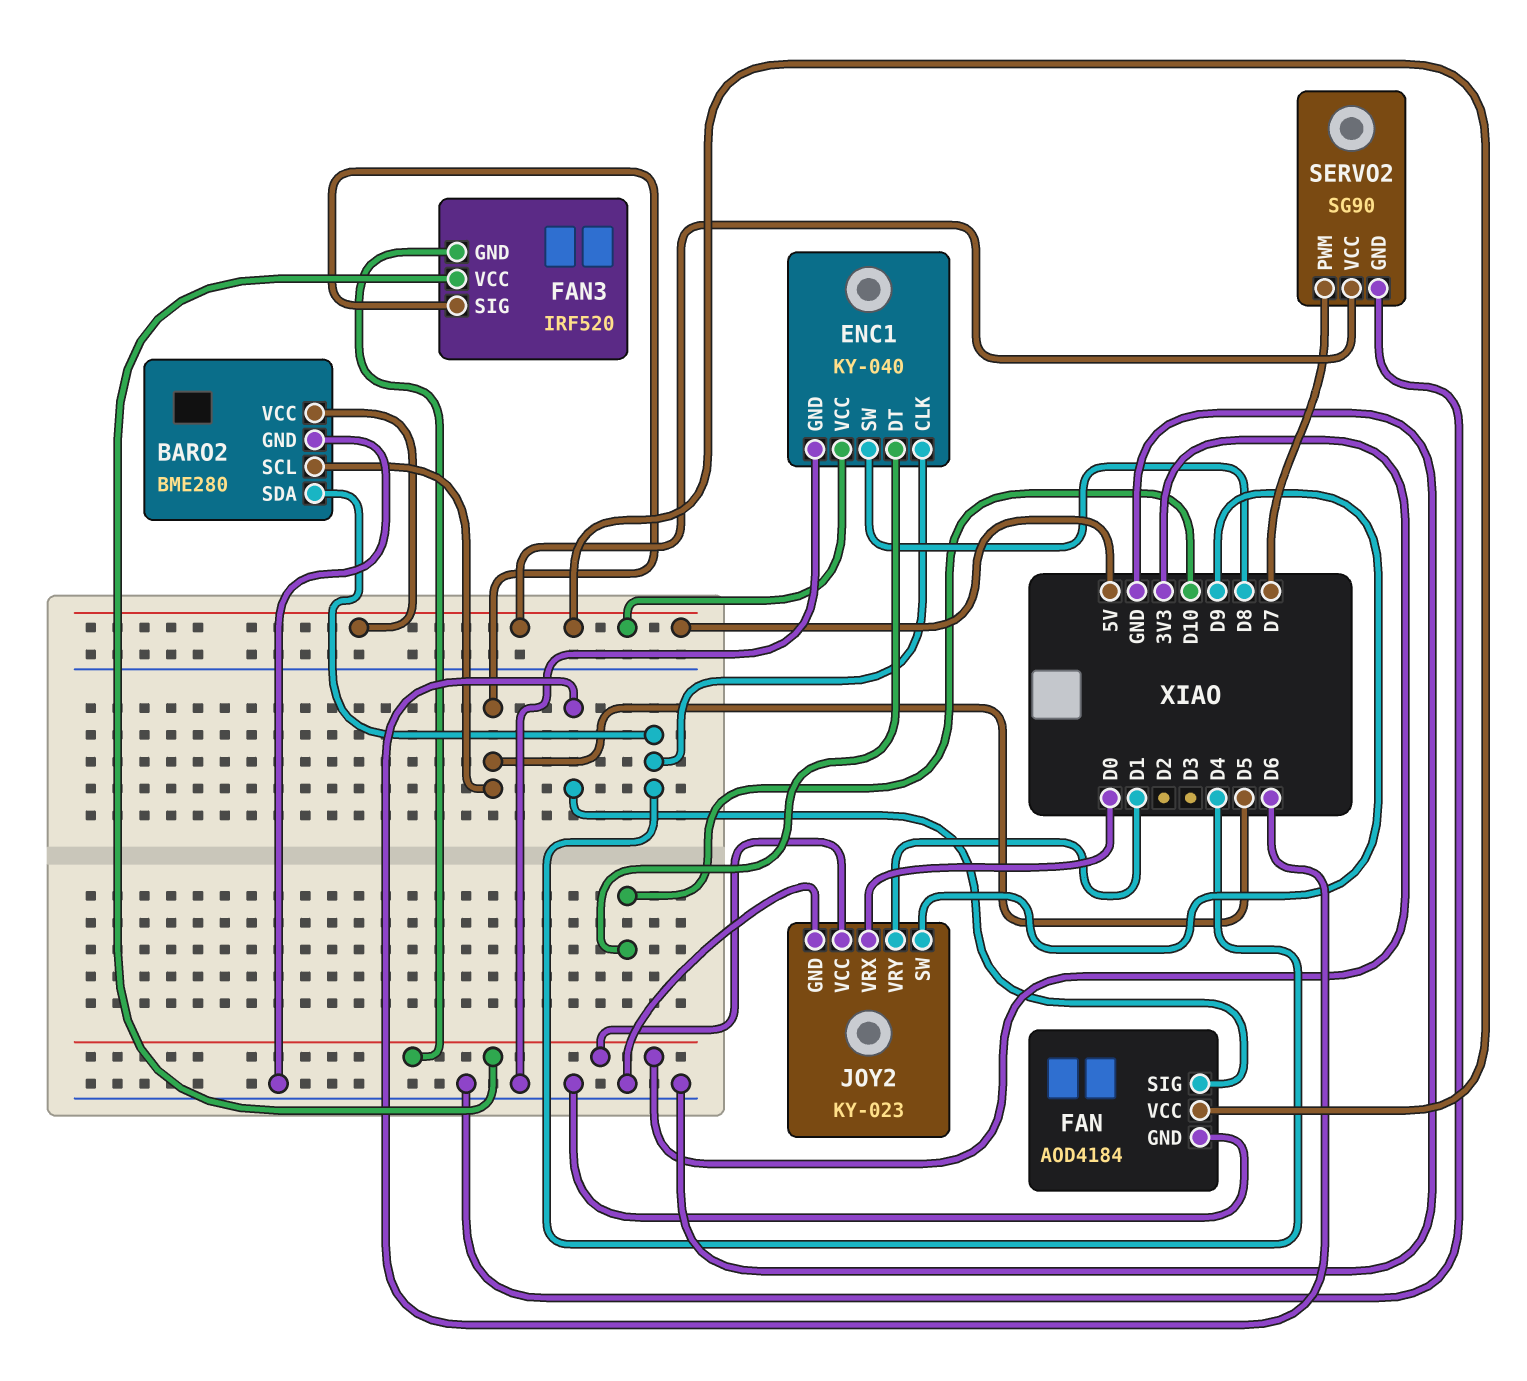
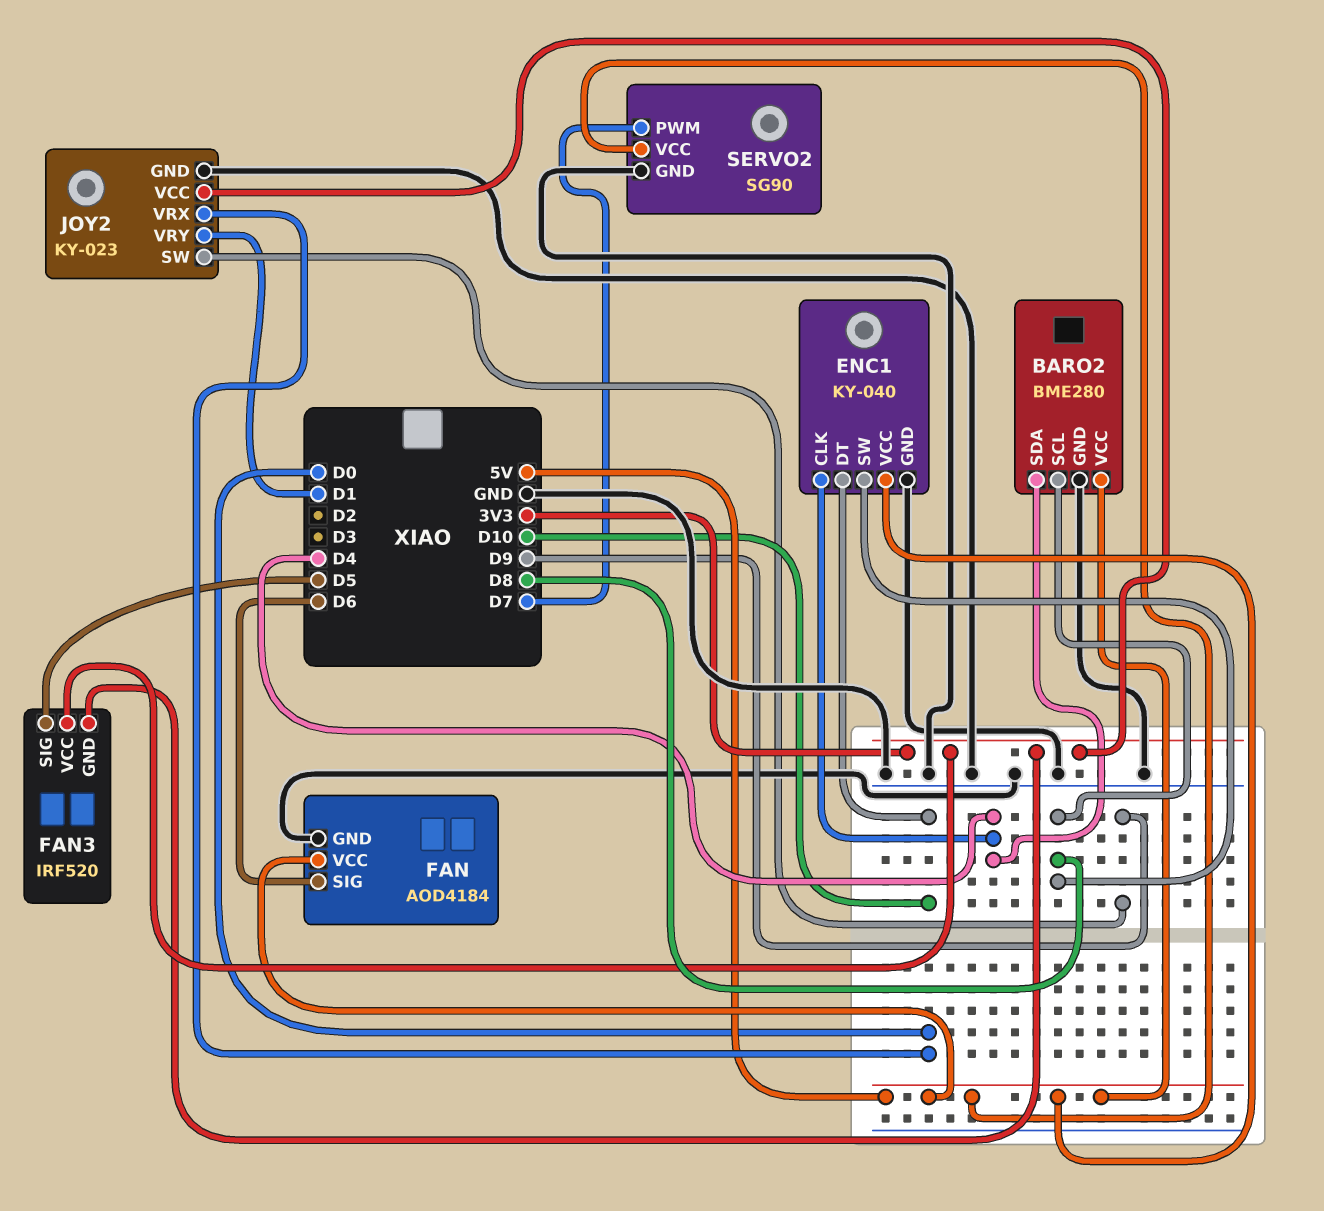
BARO2 pin SCL: D5 -> D8

